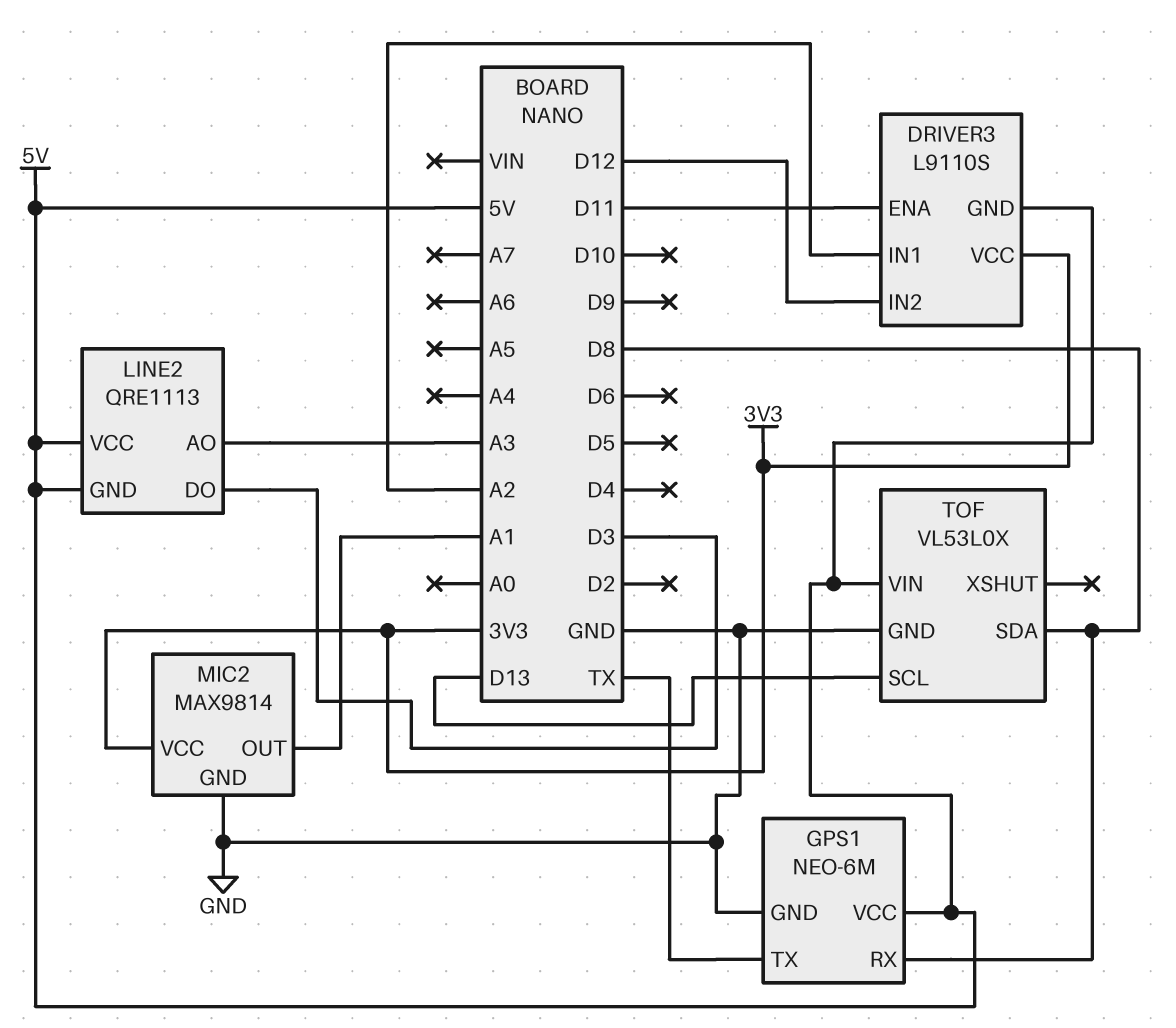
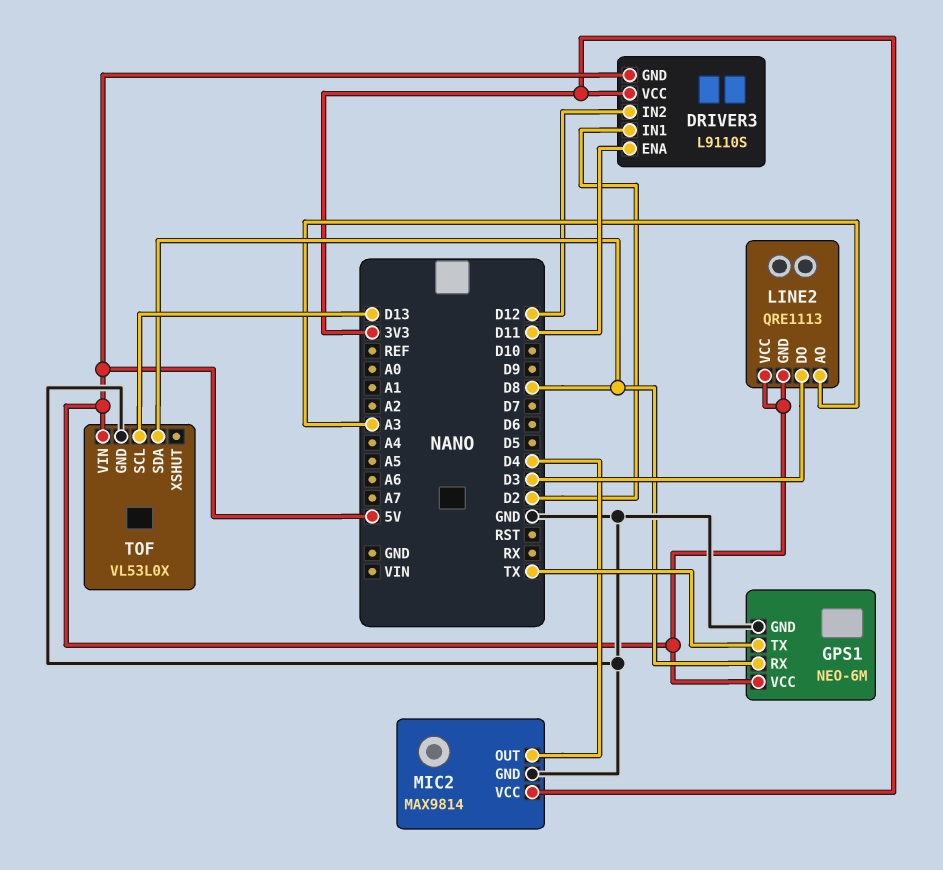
DRIVER3 pin IN1: A2 -> D2
MIC2 pin OUT: A1 -> D4

